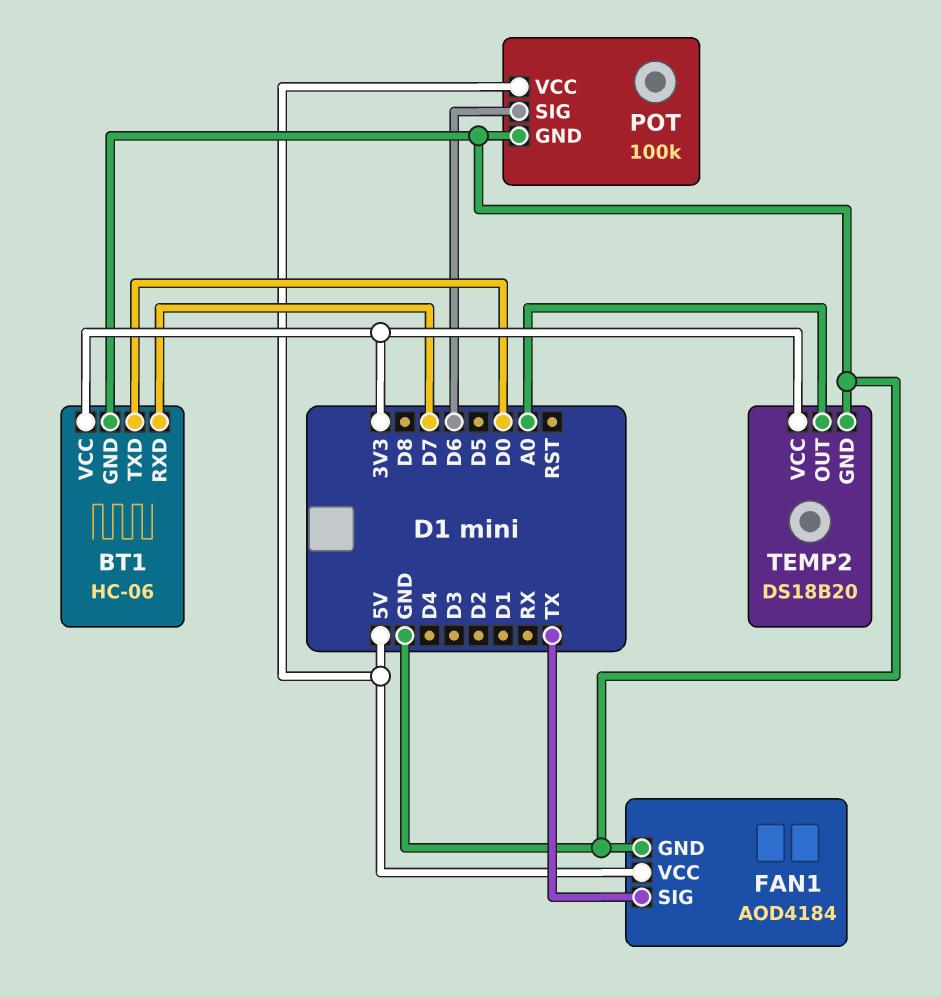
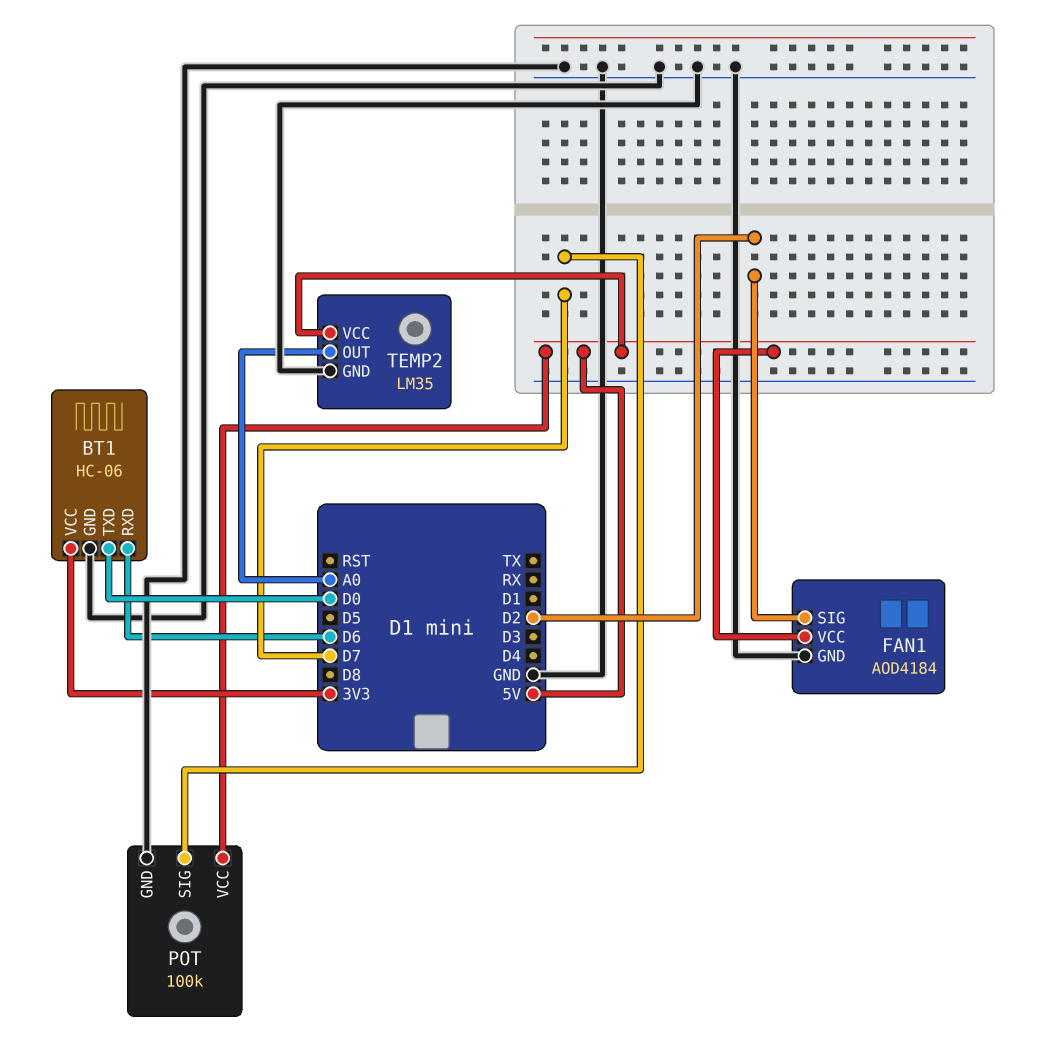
BT1 pin RXD: D7 -> D6
FAN1 pin SIG: TX -> D2
POT pin SIG: D6 -> D7
TEMP2: DS18B20 -> LM35
TEMP2 pin VCC: 3V3 -> 5V

